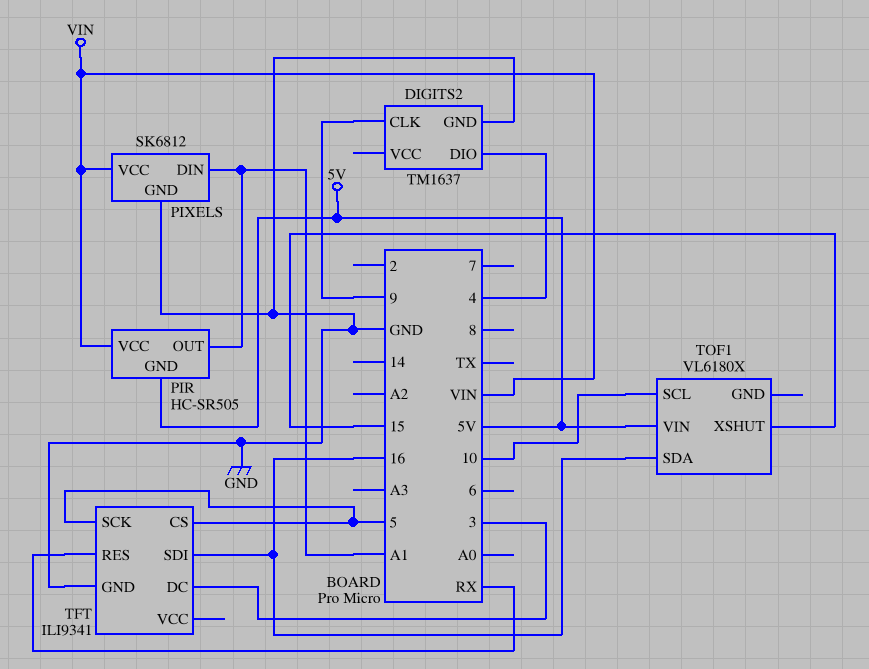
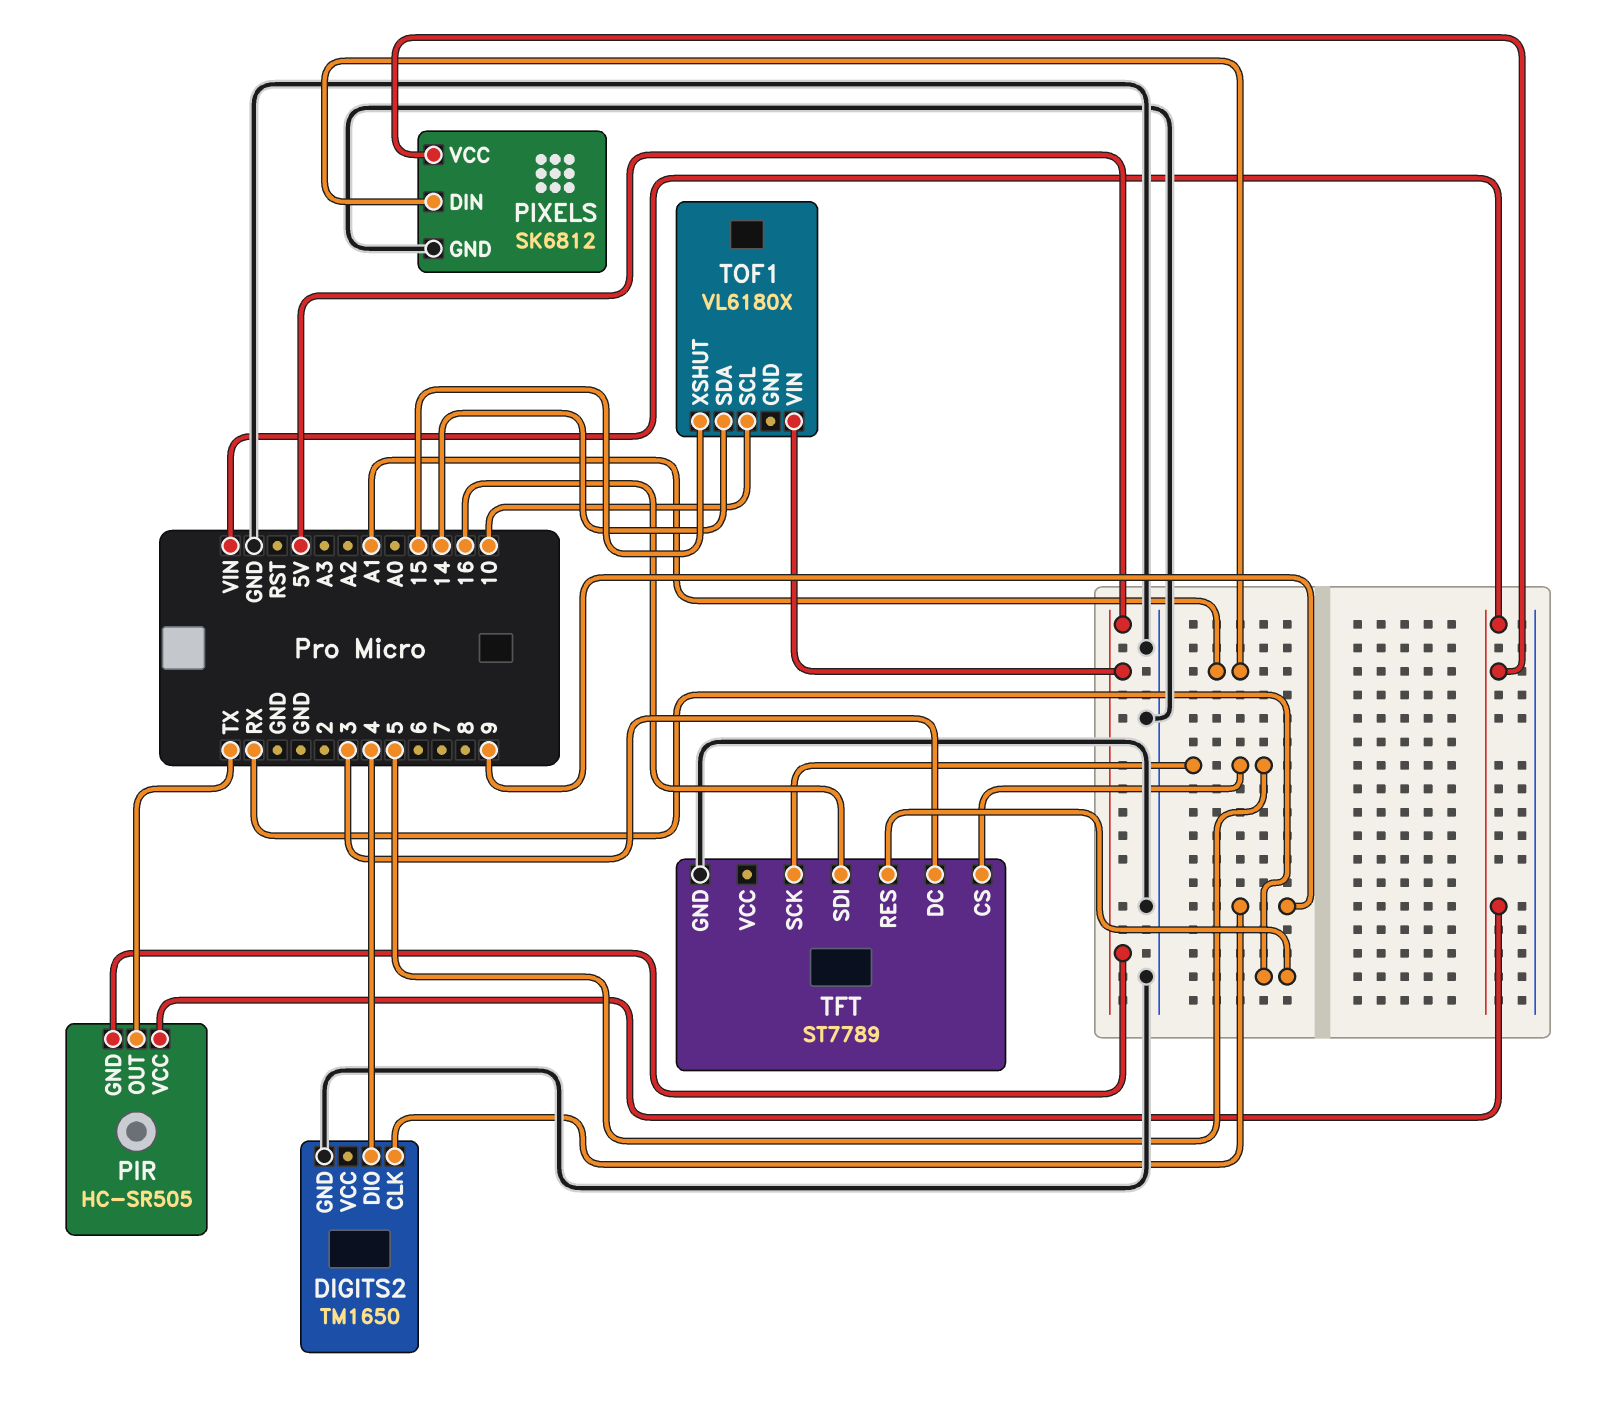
DIGITS2: TM1637 -> TM1650
PIR pin OUT: A1 -> TX
TFT: ILI9341 -> ST7789
TOF1 pin SDA: 16 -> 14

